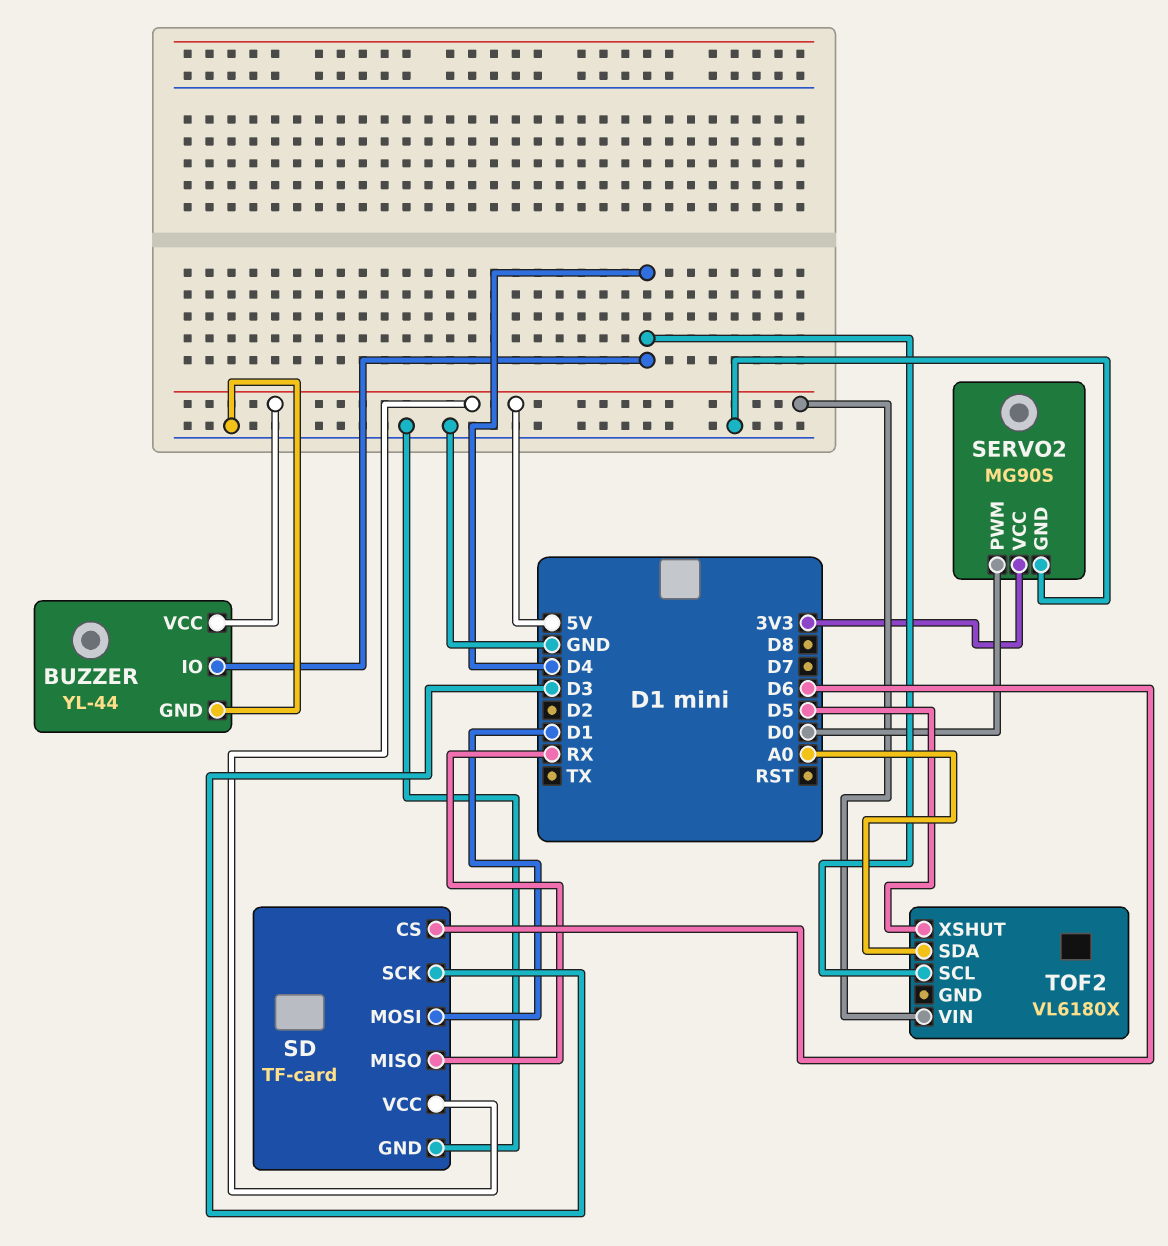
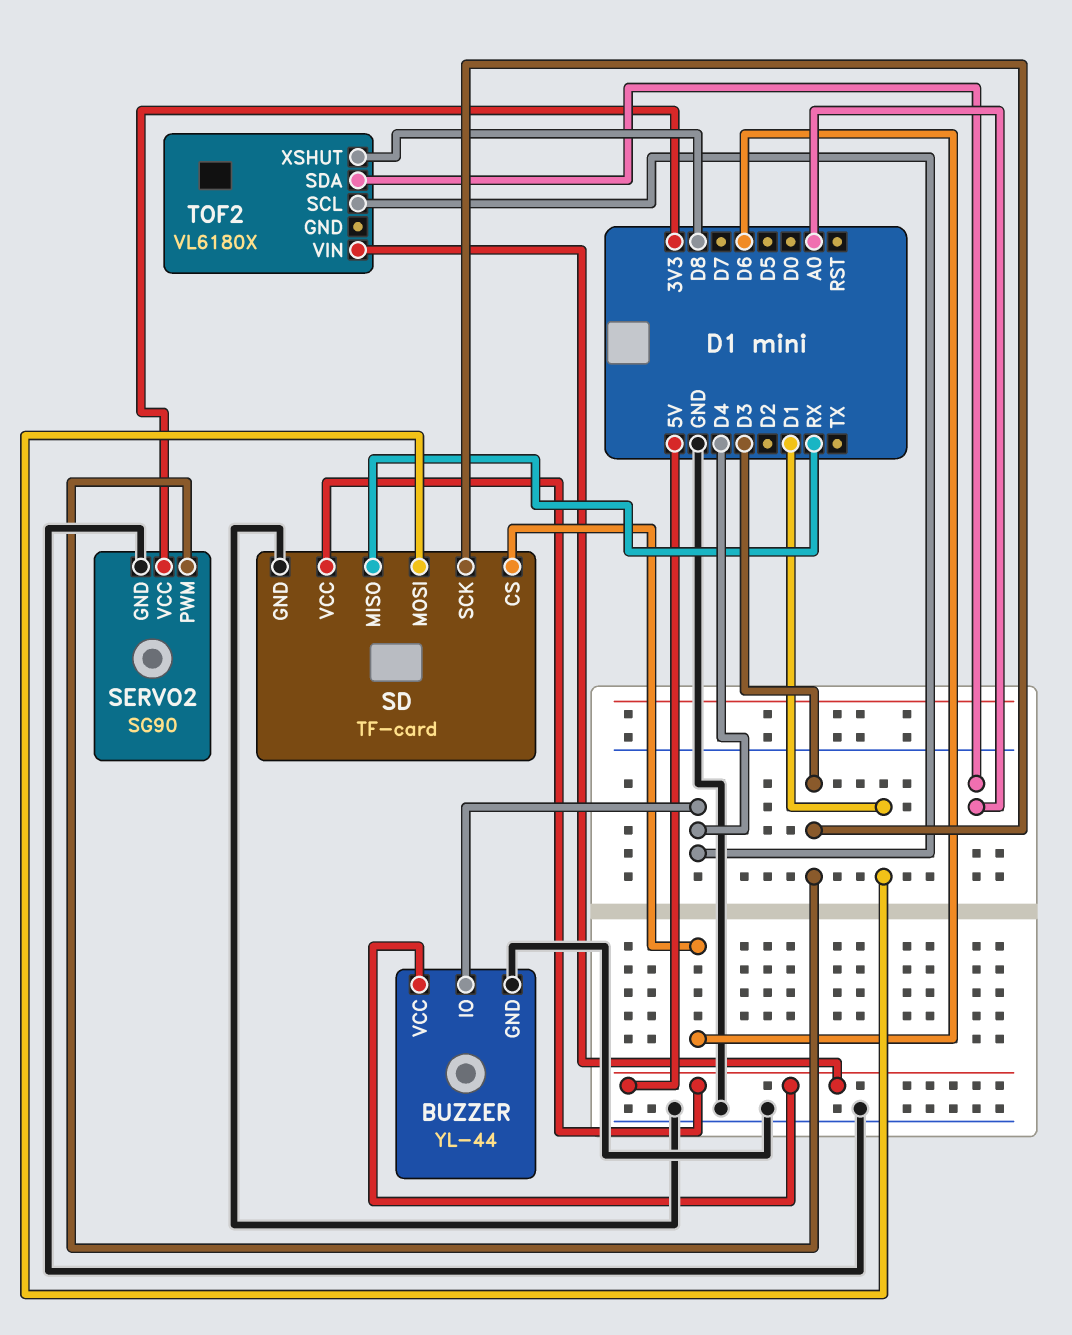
SERVO2: MG90S -> SG90
SERVO2 pin PWM: D0 -> D3
TOF2 pin XSHUT: D5 -> D8

